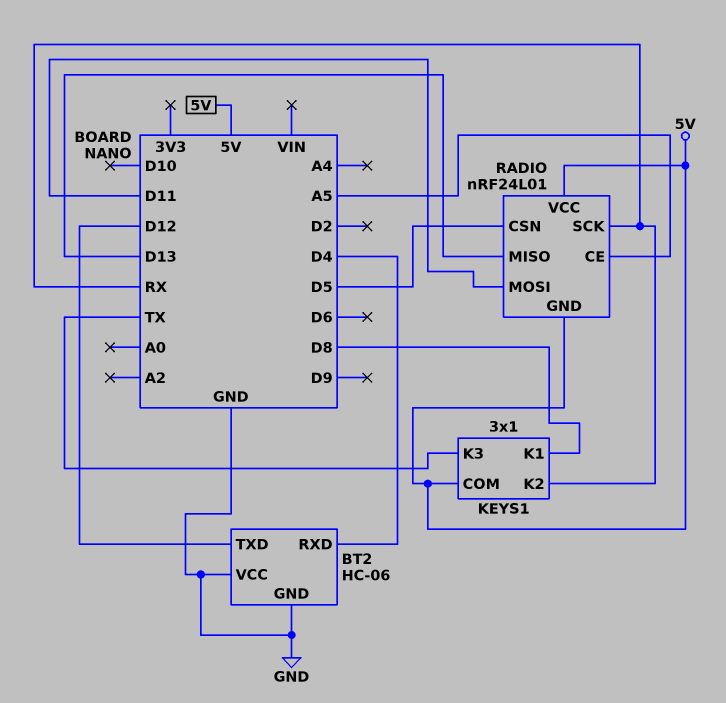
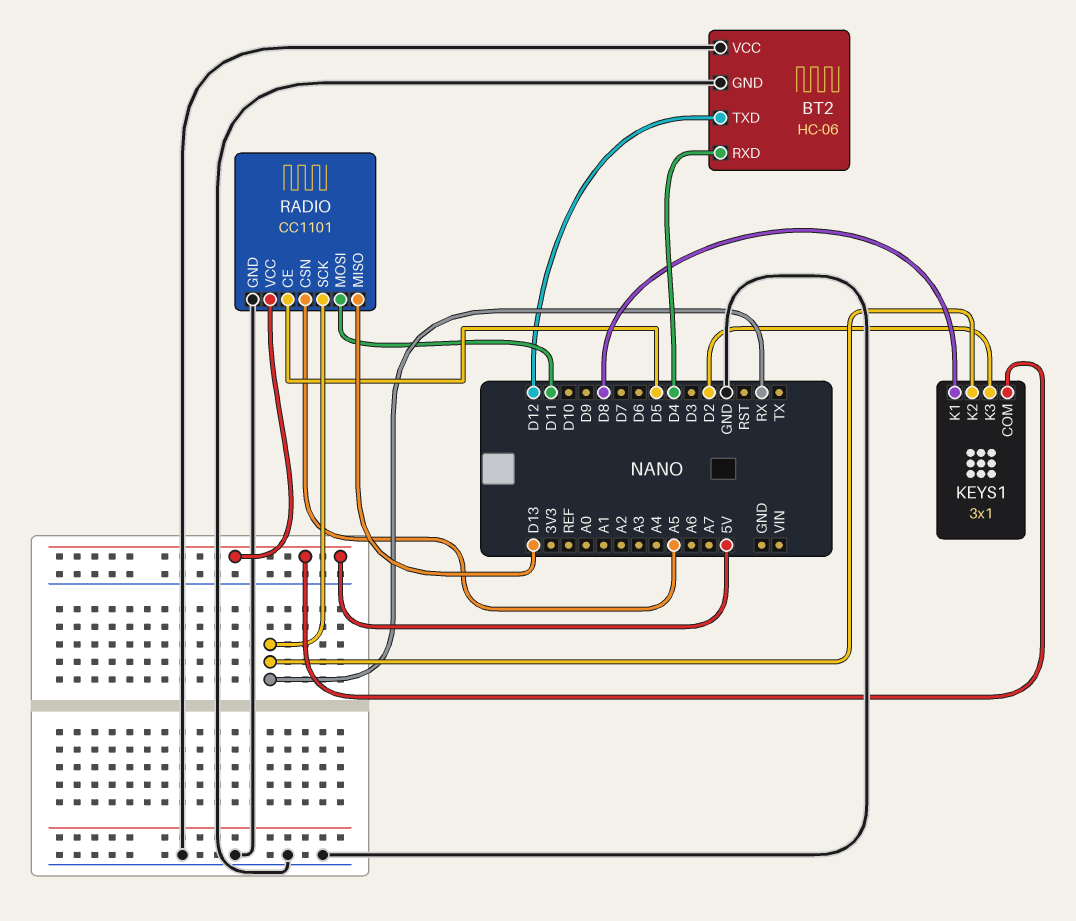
KEYS1 pin K3: TX -> D2
RADIO: nRF24L01 -> CC1101
RADIO pin CE: A5 -> D5
RADIO pin CSN: D5 -> A5
RADIO pin GND: 5V -> GND

